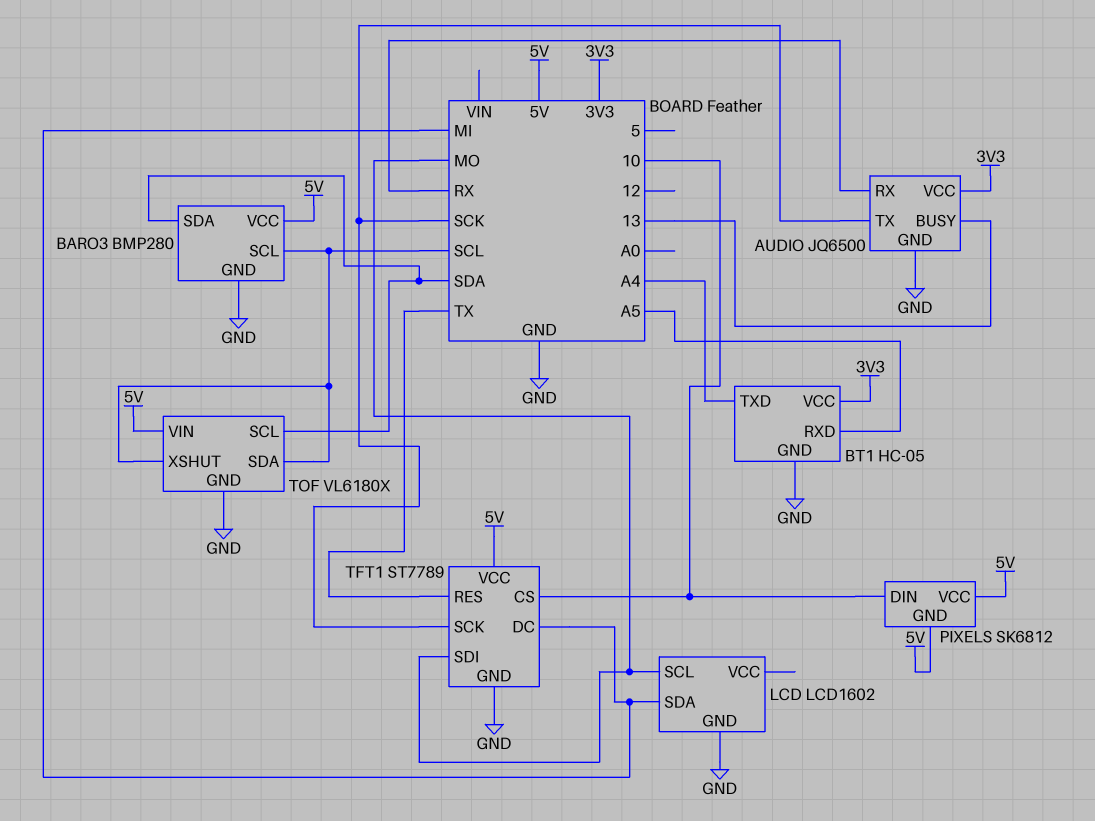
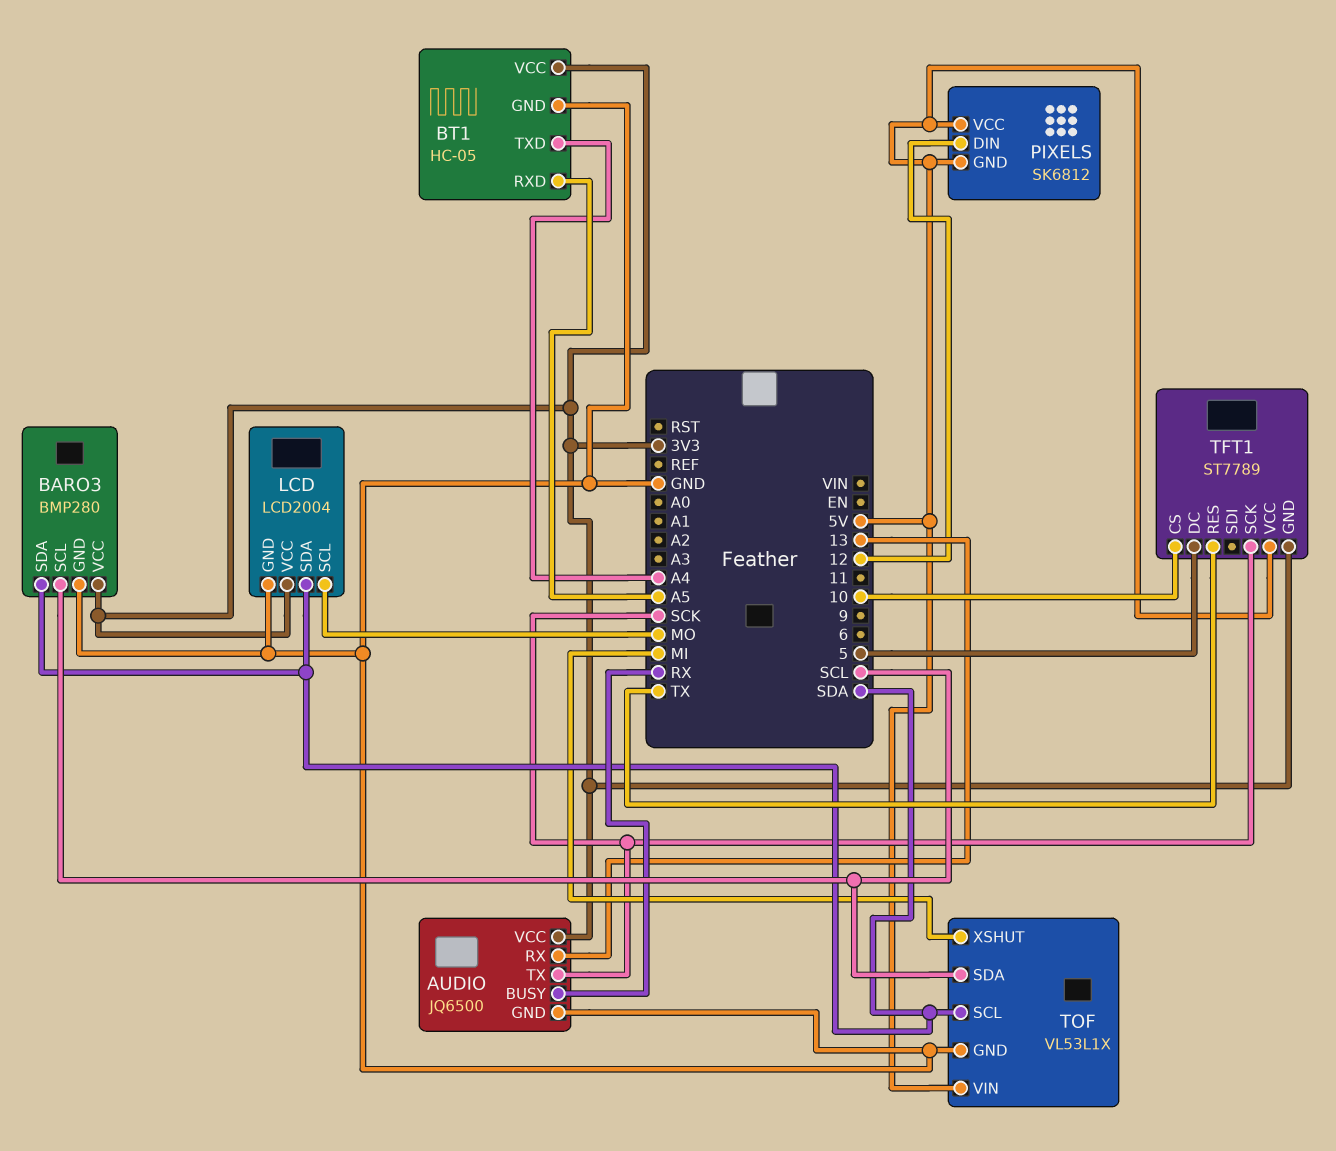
AUDIO pin BUSY: 13 -> RX
AUDIO pin RX: RX -> 13
BARO3 pin VCC: 5V -> 3V3
LCD: LCD1602 -> LCD2004
LCD pin SDA: MI -> SDA
LCD pin VCC: none -> 3V3
PIXELS pin DIN: 10 -> 12
TFT1 pin DC: MI -> 5
TFT1 pin GND: GND -> 3V3
TFT1 pin SDI: MO -> none
TOF: VL6180X -> VL53L1X
TOF pin XSHUT: SCL -> MI

